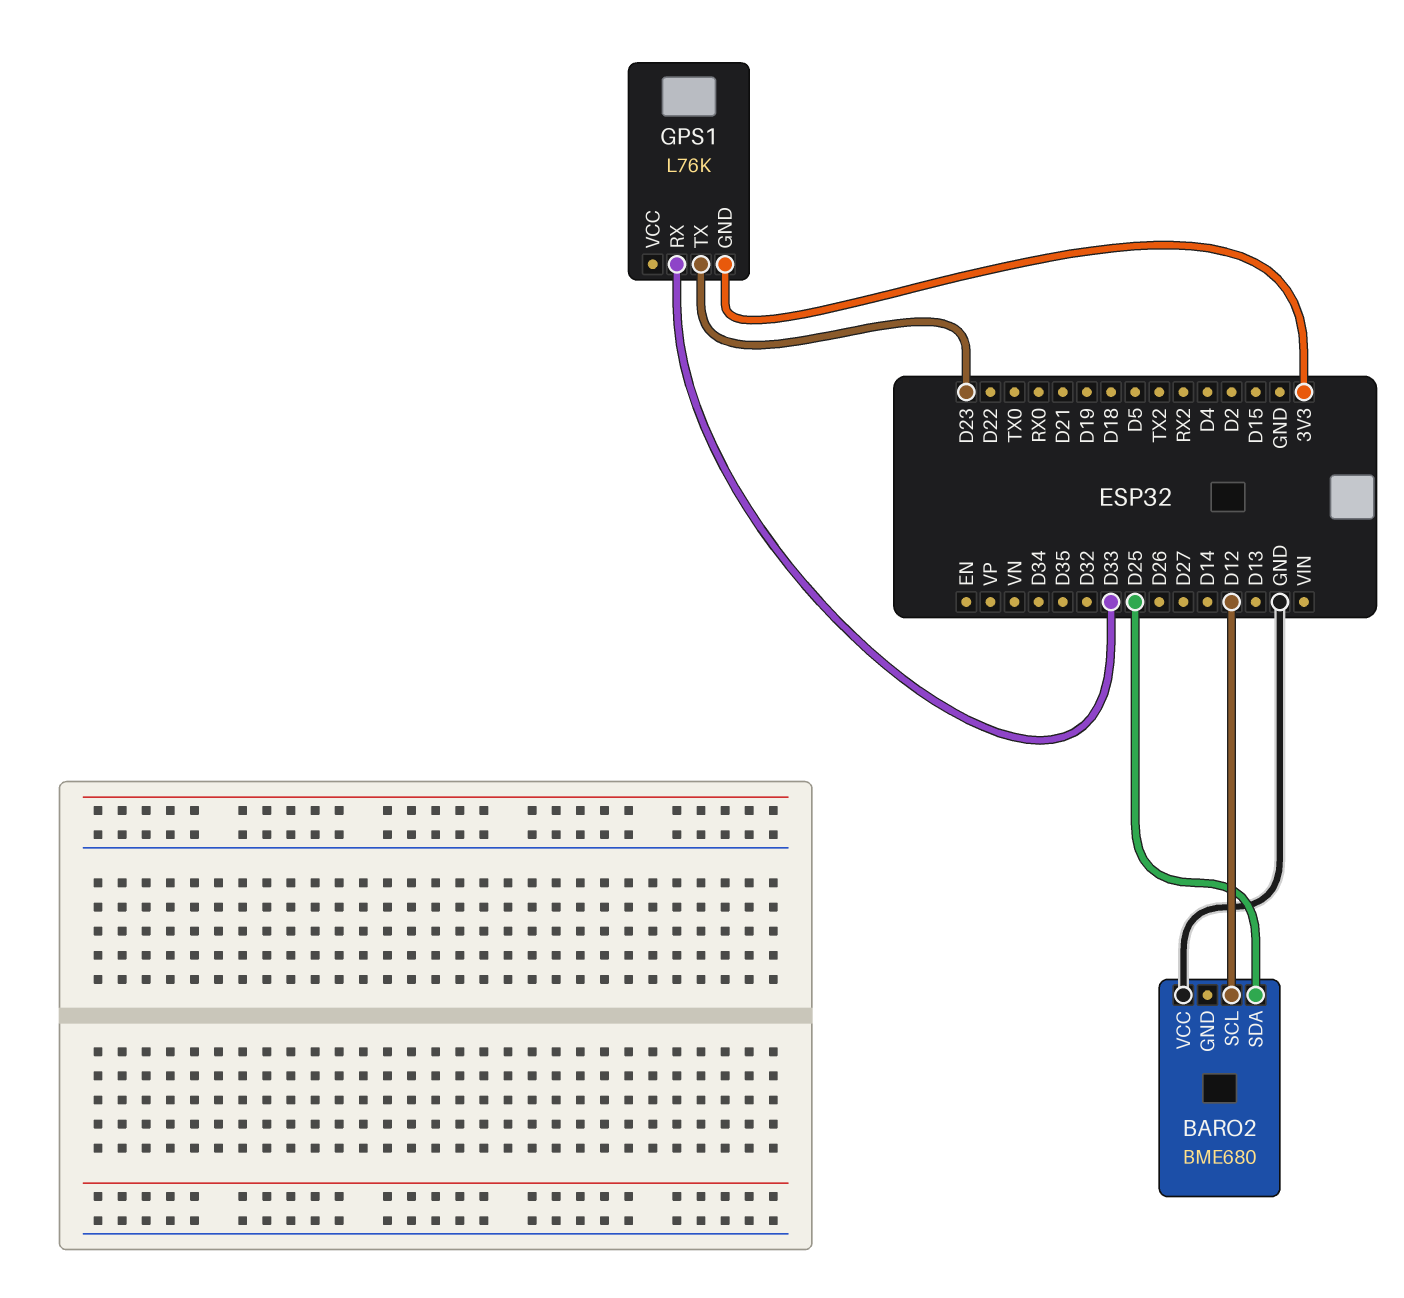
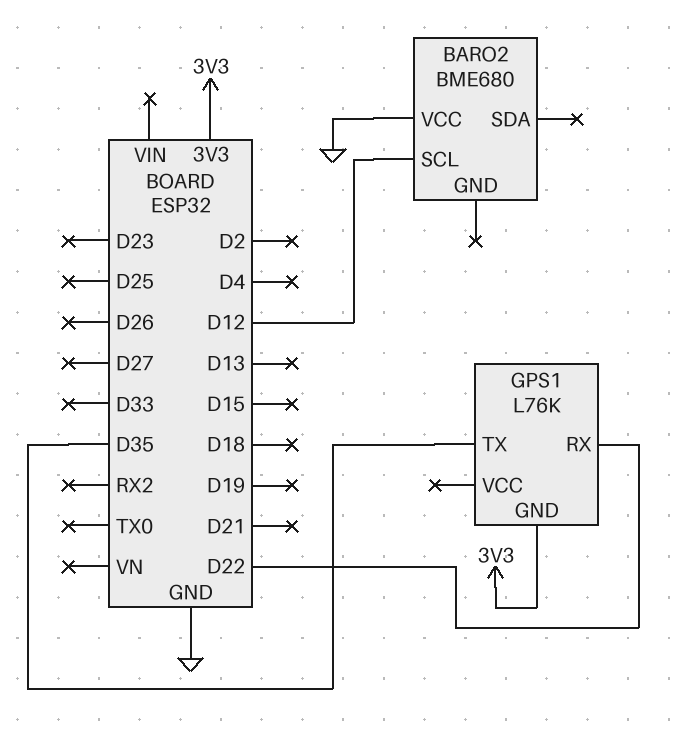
BARO2 pin SDA: D25 -> none
GPS1 pin RX: D33 -> D22
GPS1 pin TX: D23 -> D35

